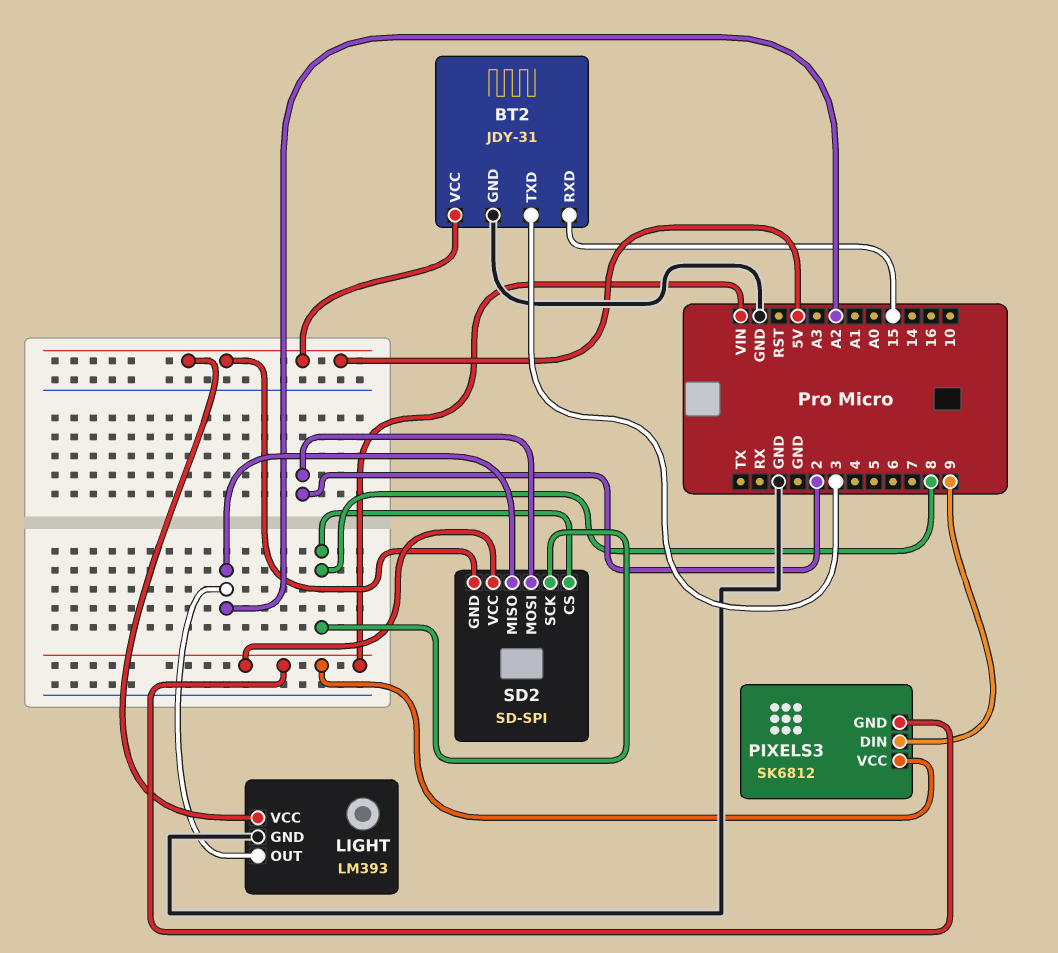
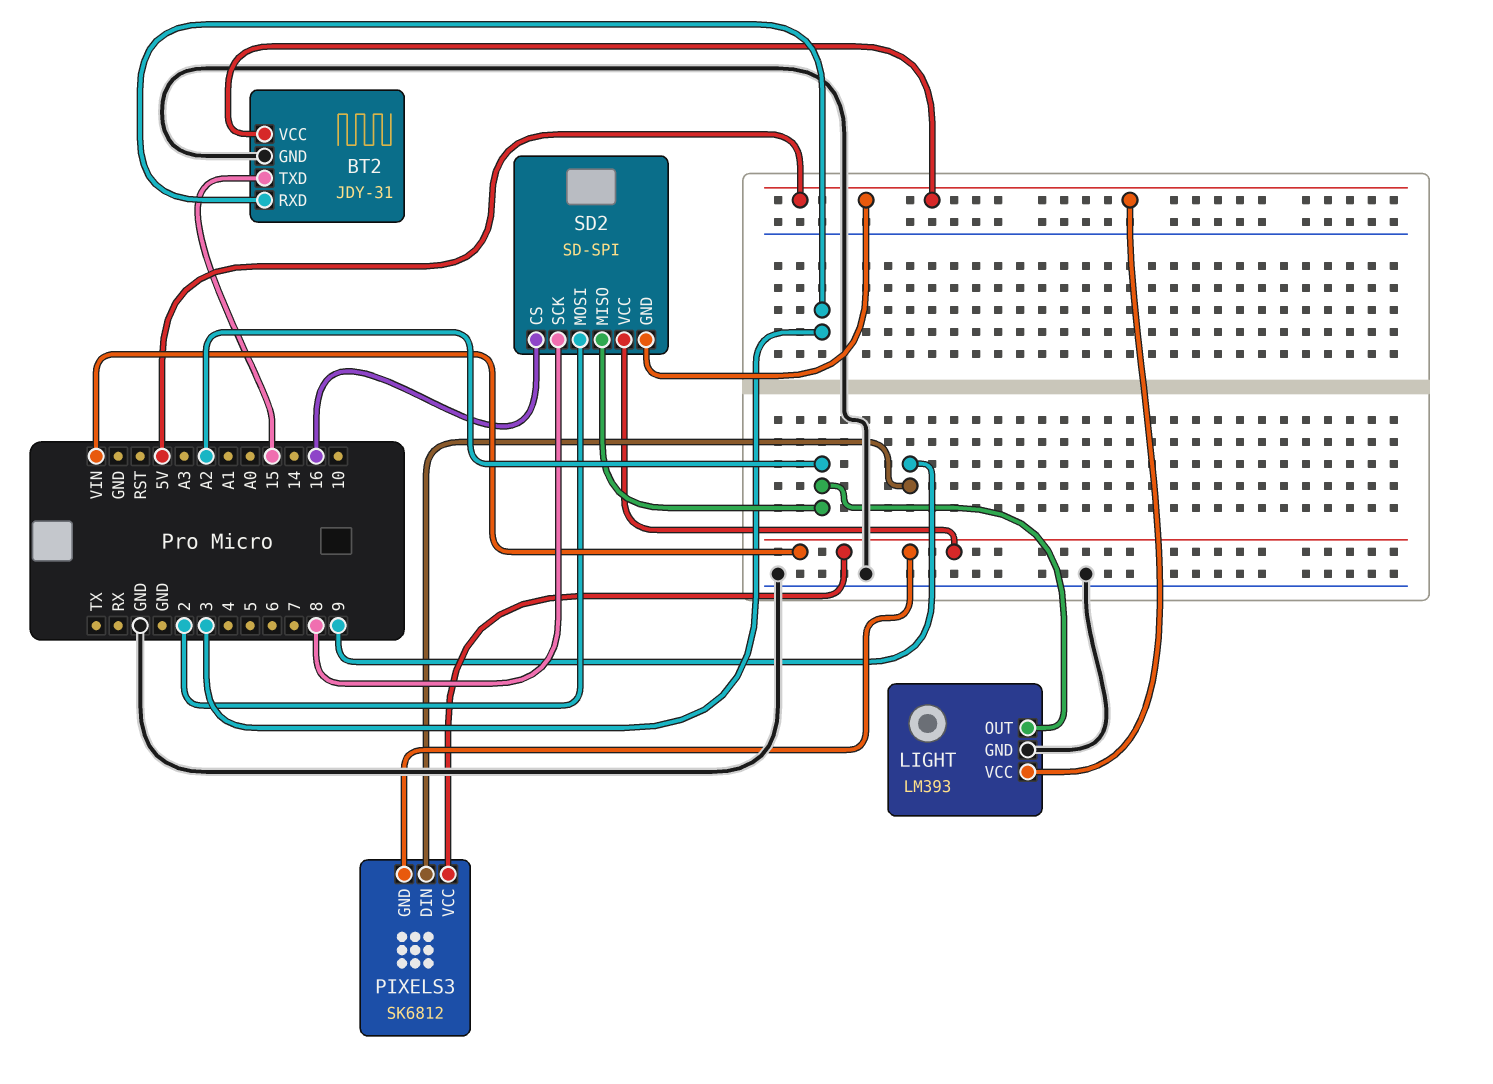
BT2 pin RXD: 15 -> 3
BT2 pin TXD: 3 -> 15
SD2 pin CS: 8 -> 16

